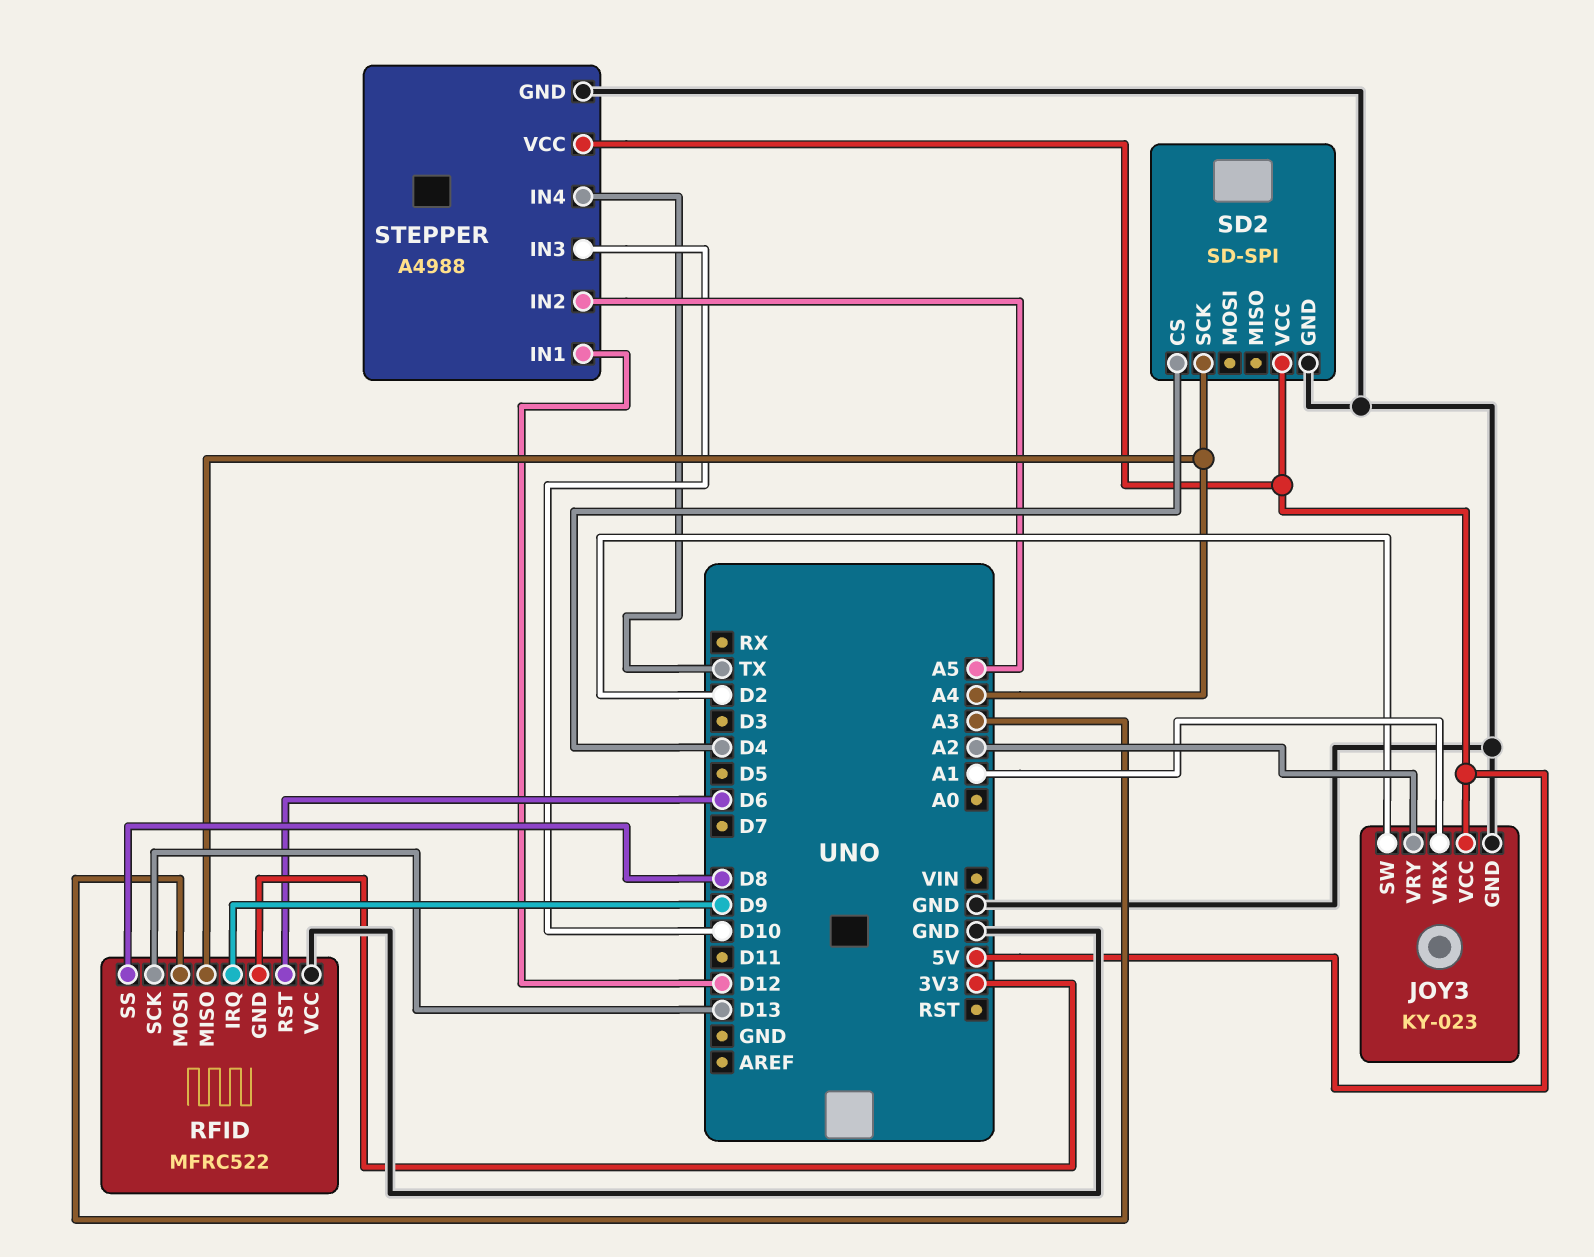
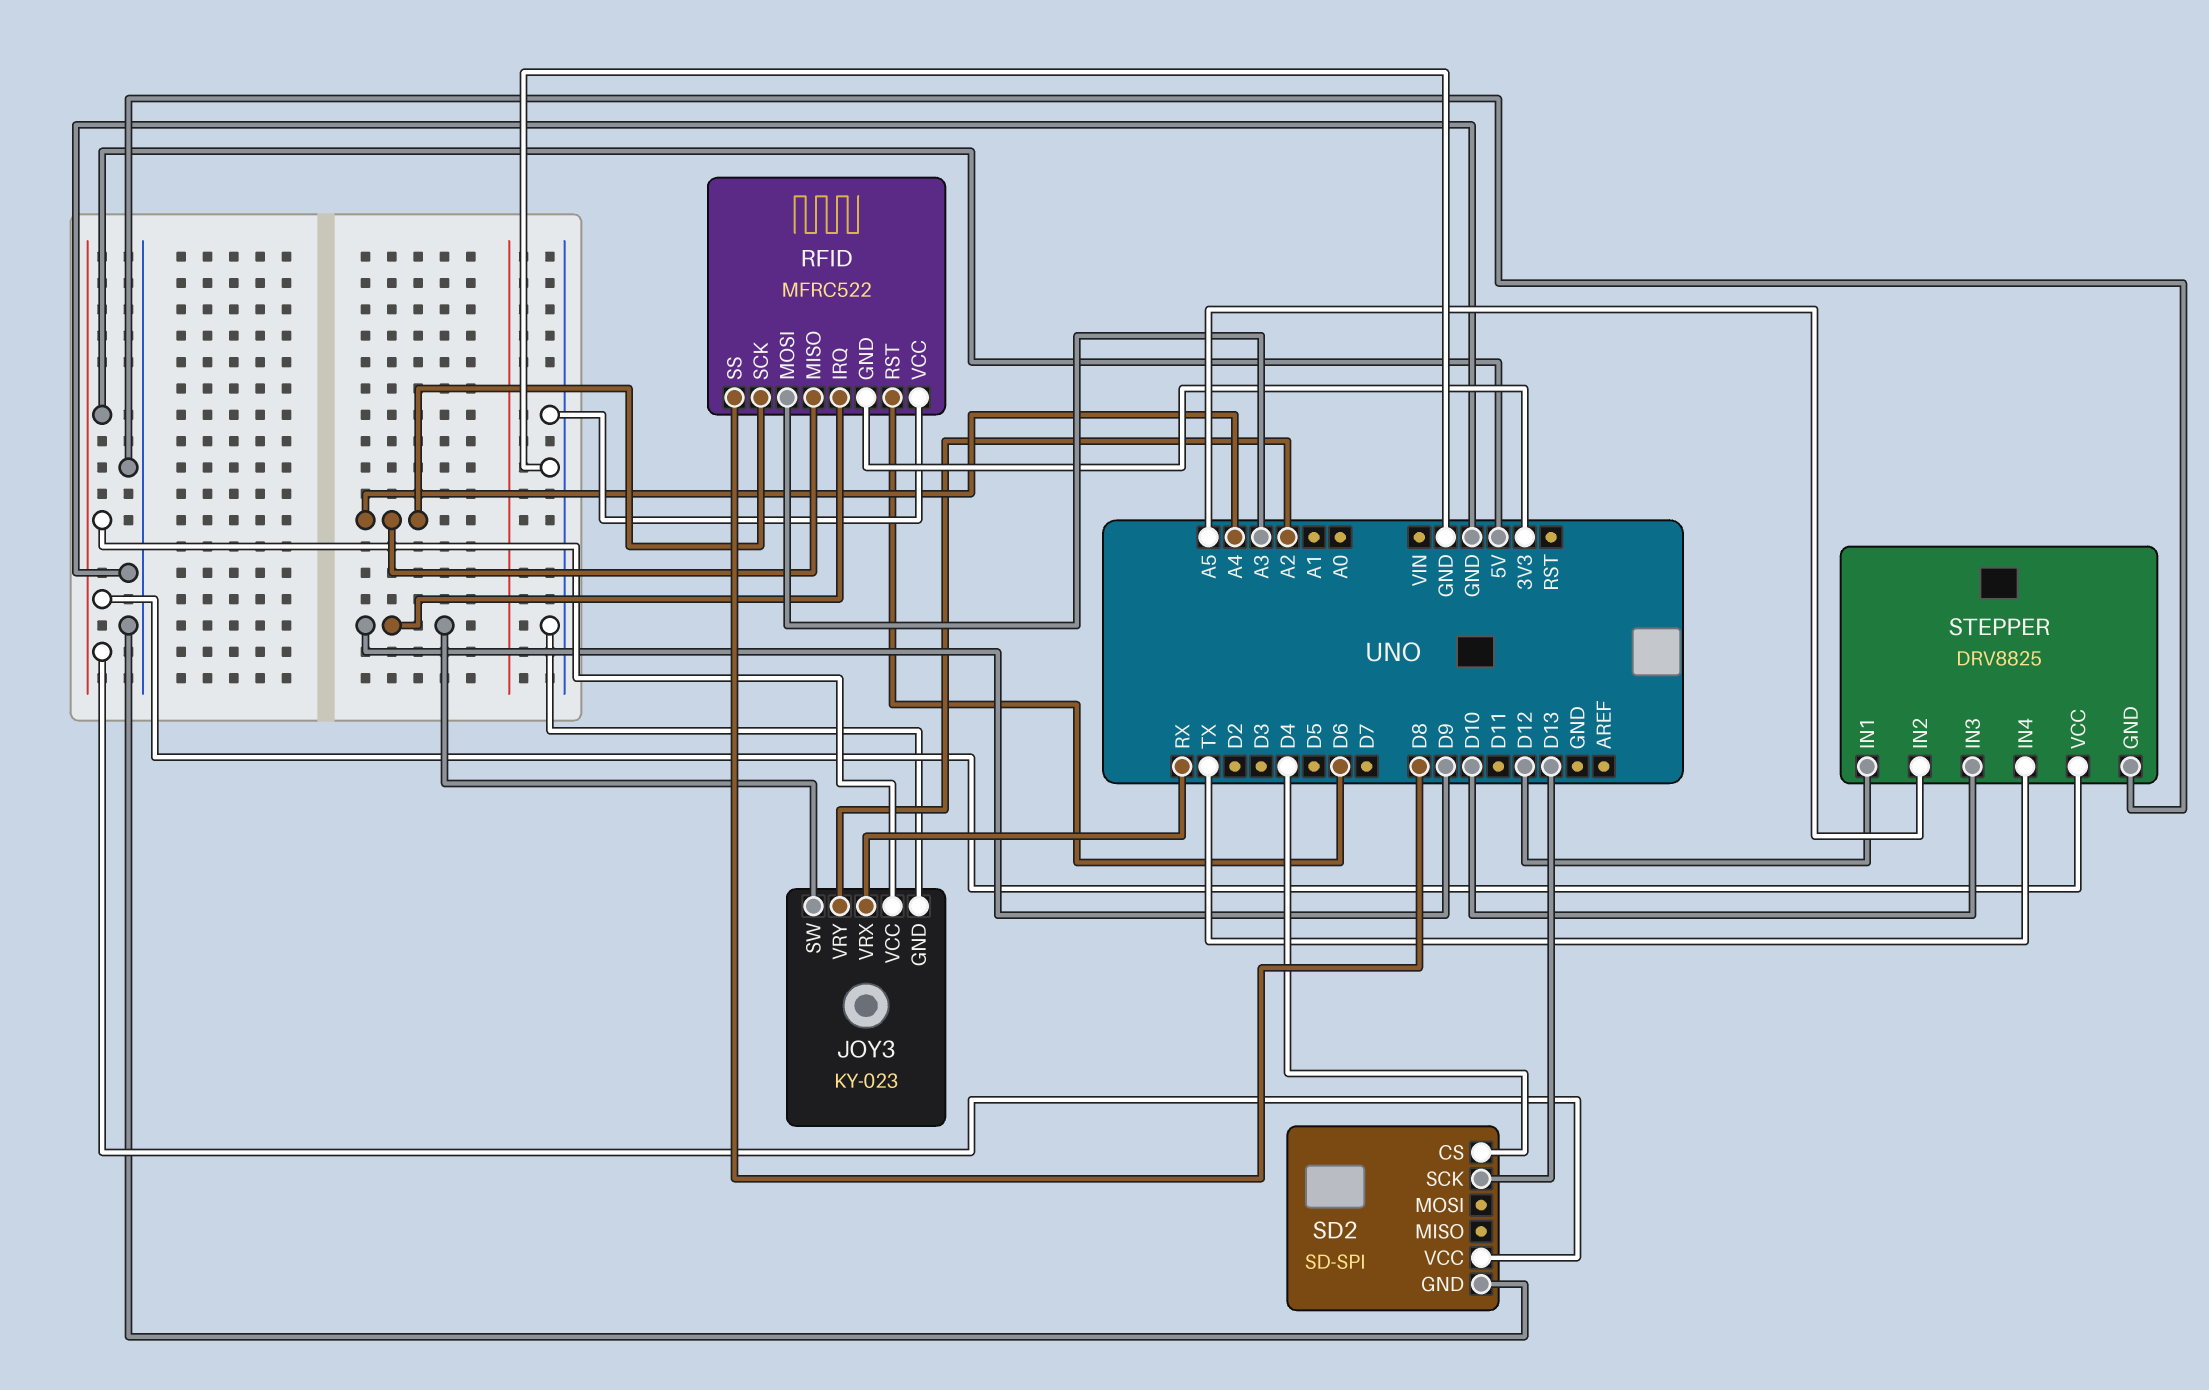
JOY3 pin SW: D2 -> D9
JOY3 pin VRX: A1 -> RX
RFID pin SCK: D13 -> A4
SD2 pin SCK: A4 -> D13
STEPPER: A4988 -> DRV8825

